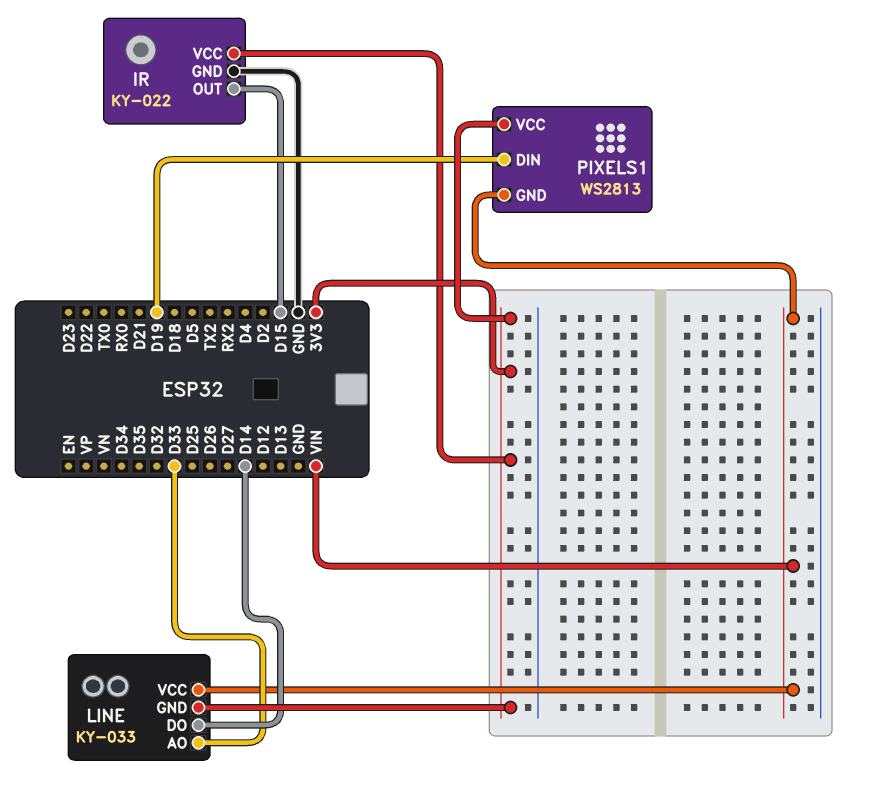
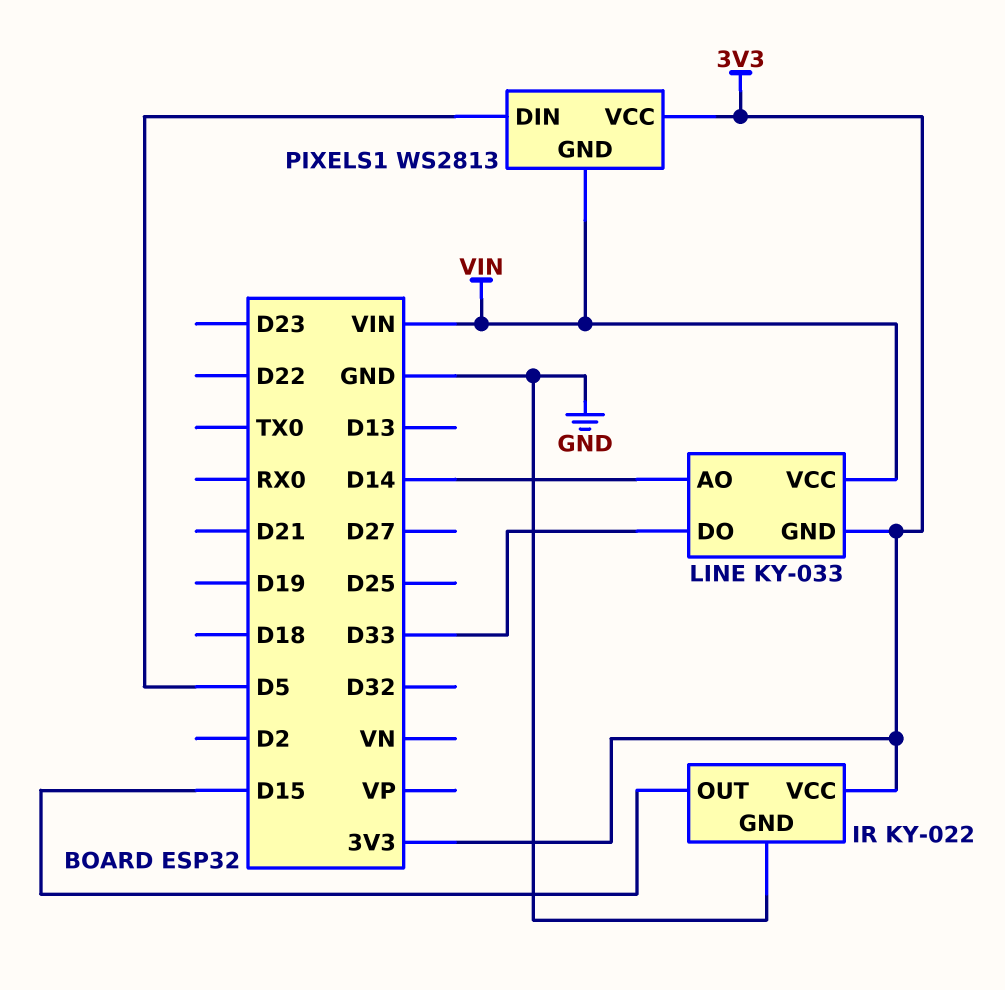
LINE pin AO: D33 -> D14
LINE pin DO: D14 -> D33
PIXELS1 pin DIN: D19 -> D5

